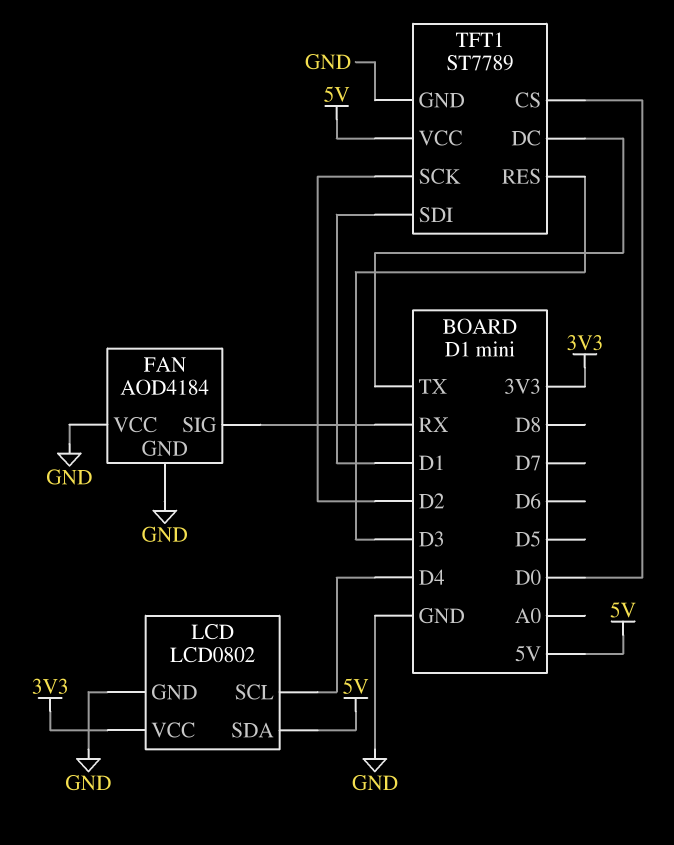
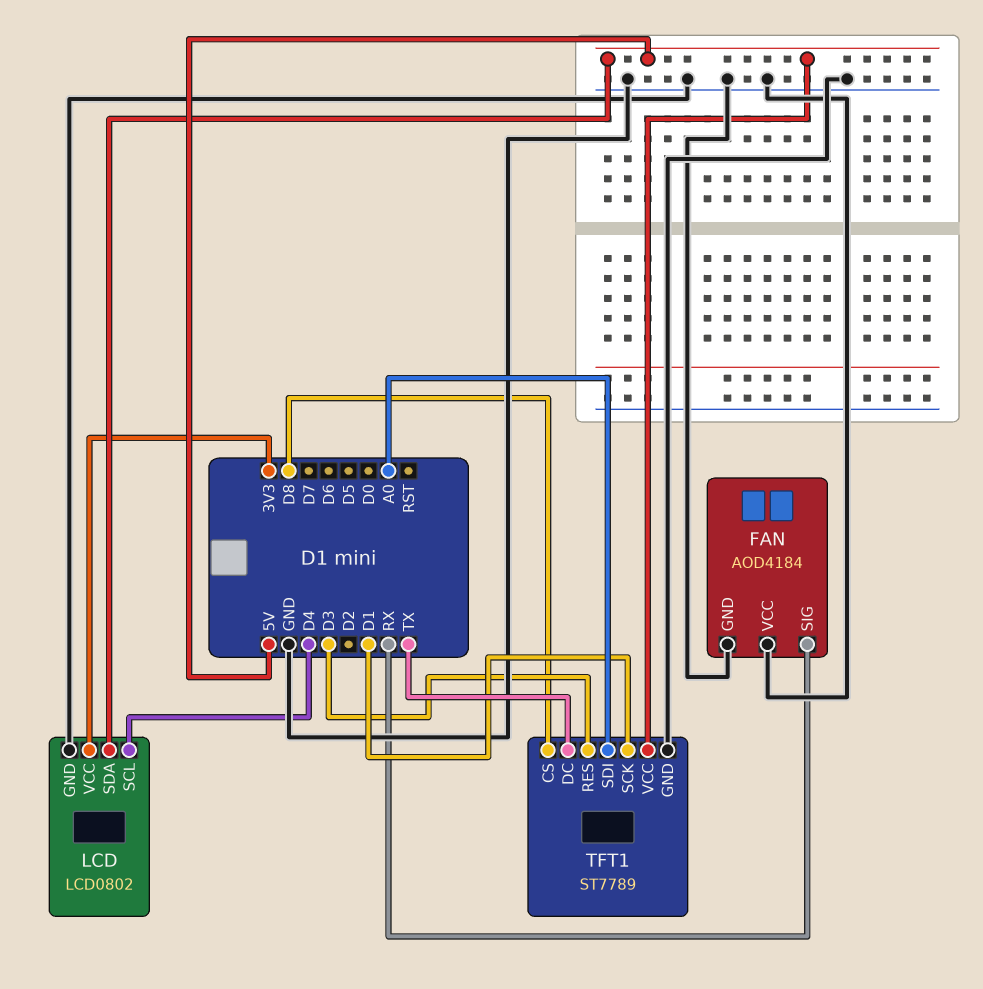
TFT1 pin CS: D0 -> D8
TFT1 pin SCK: D2 -> D1
TFT1 pin SDI: D1 -> A0

